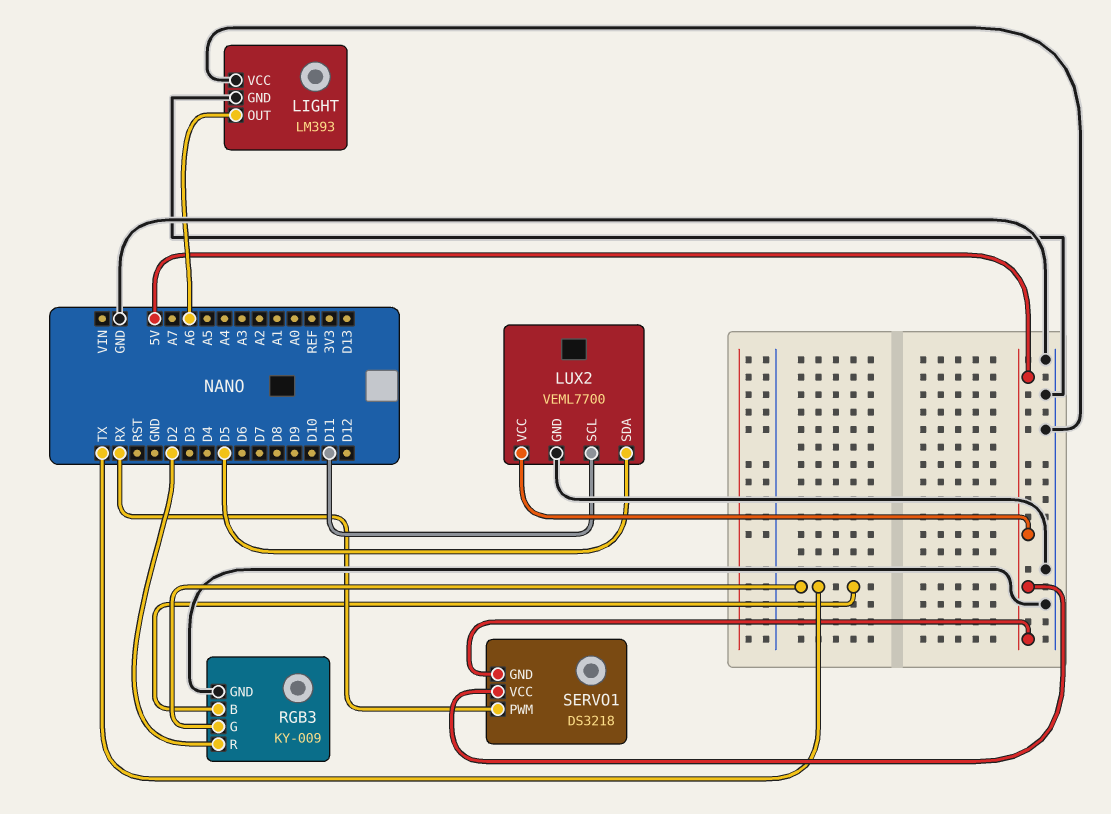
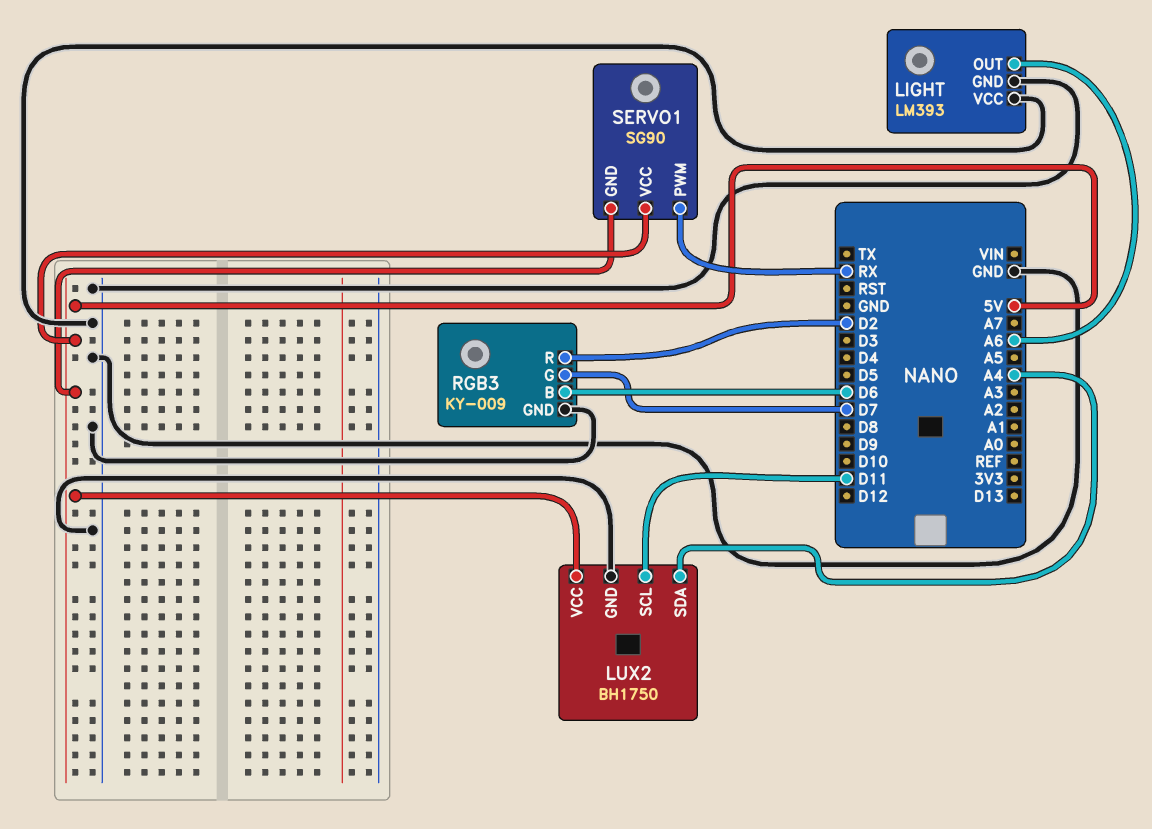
LUX2: VEML7700 -> BH1750
LUX2 pin SDA: D5 -> A4
RGB3 pin B: TX -> D6
RGB3 pin G: TX -> D7
SERVO1: DS3218 -> SG90

